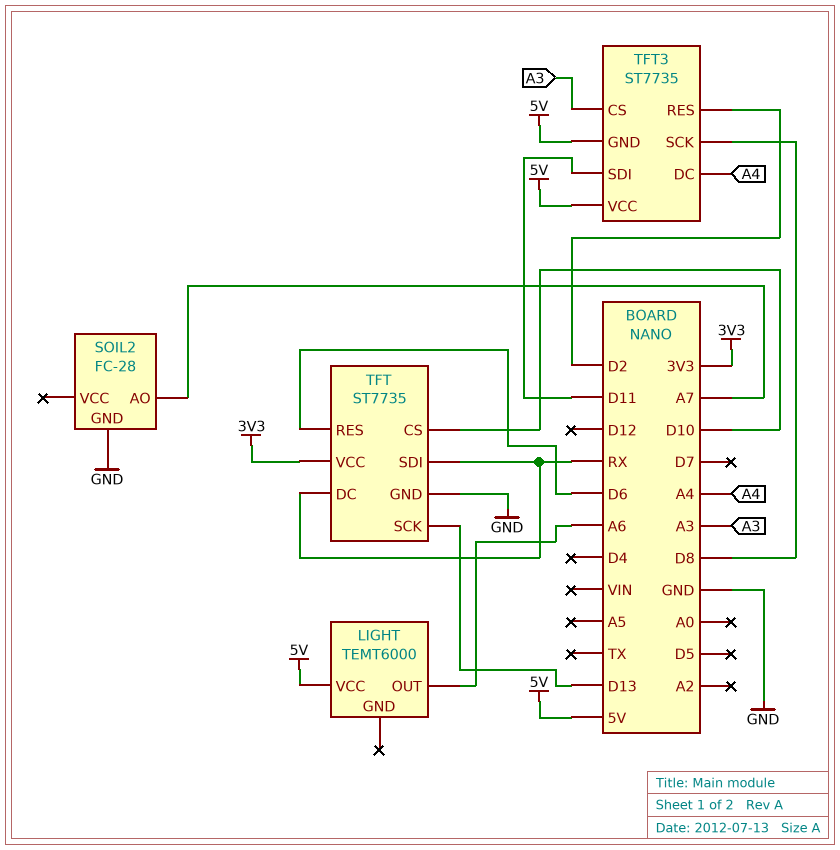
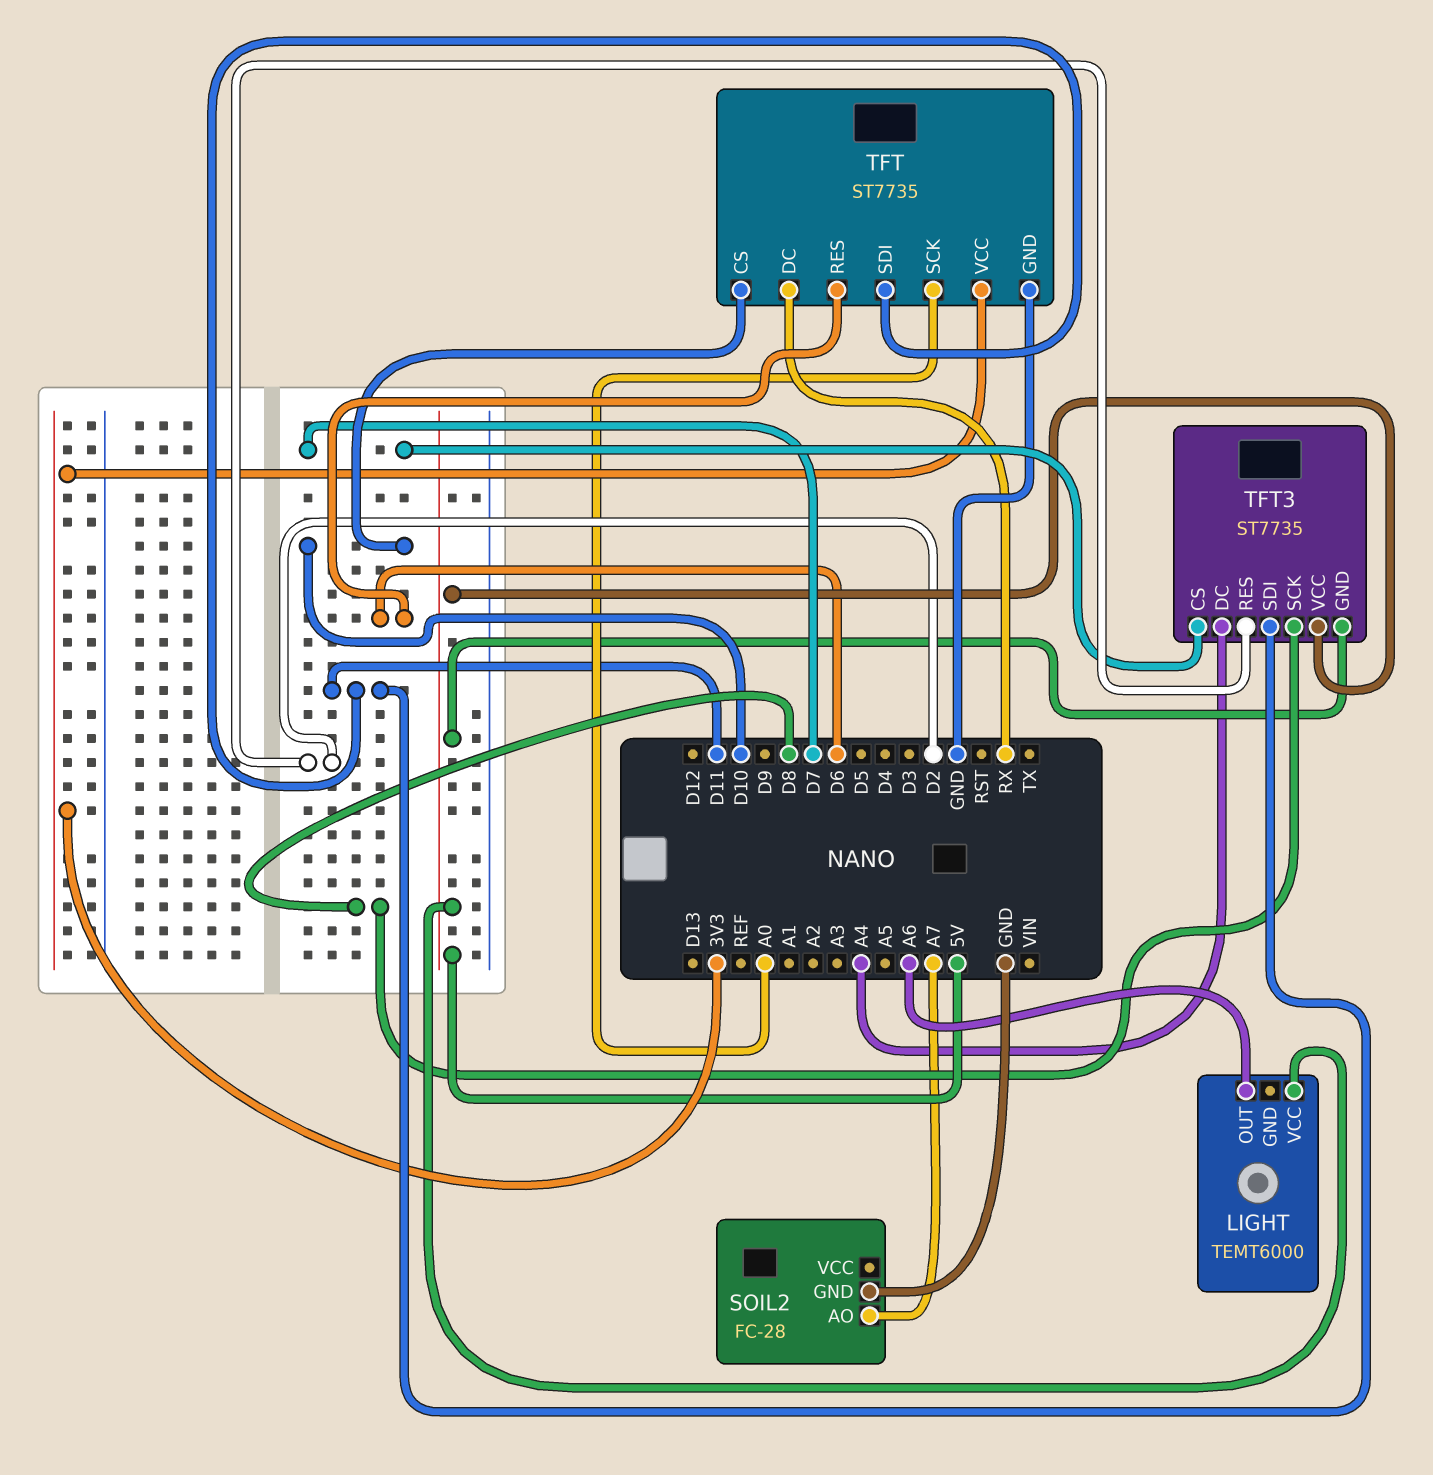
TFT pin SCK: D13 -> A0
TFT pin SDI: RX -> D11
TFT3 pin CS: A3 -> D7

